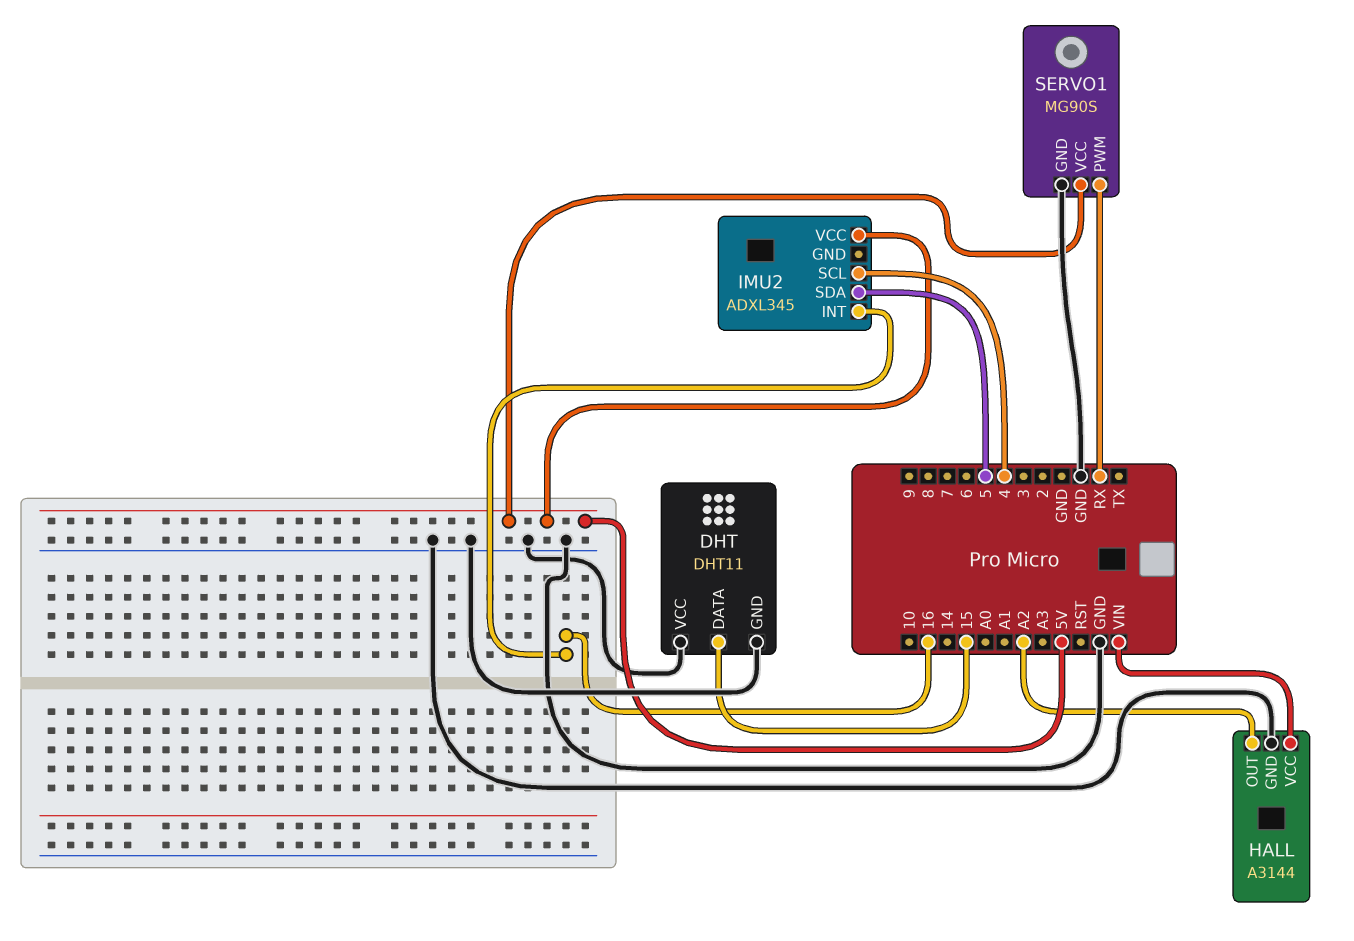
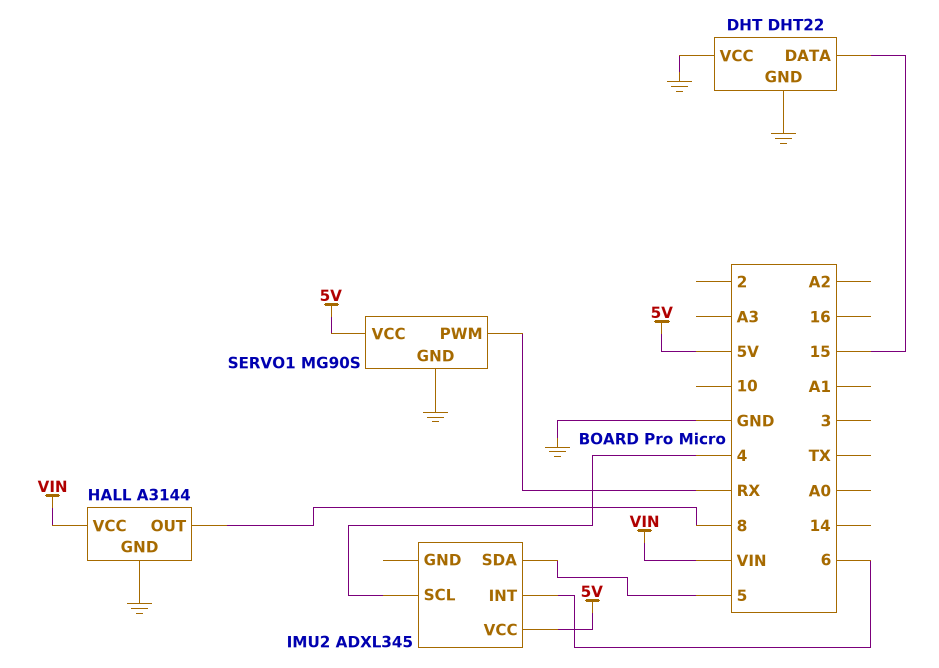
DHT: DHT11 -> DHT22
HALL pin OUT: A2 -> 8
IMU2 pin INT: 16 -> 6

